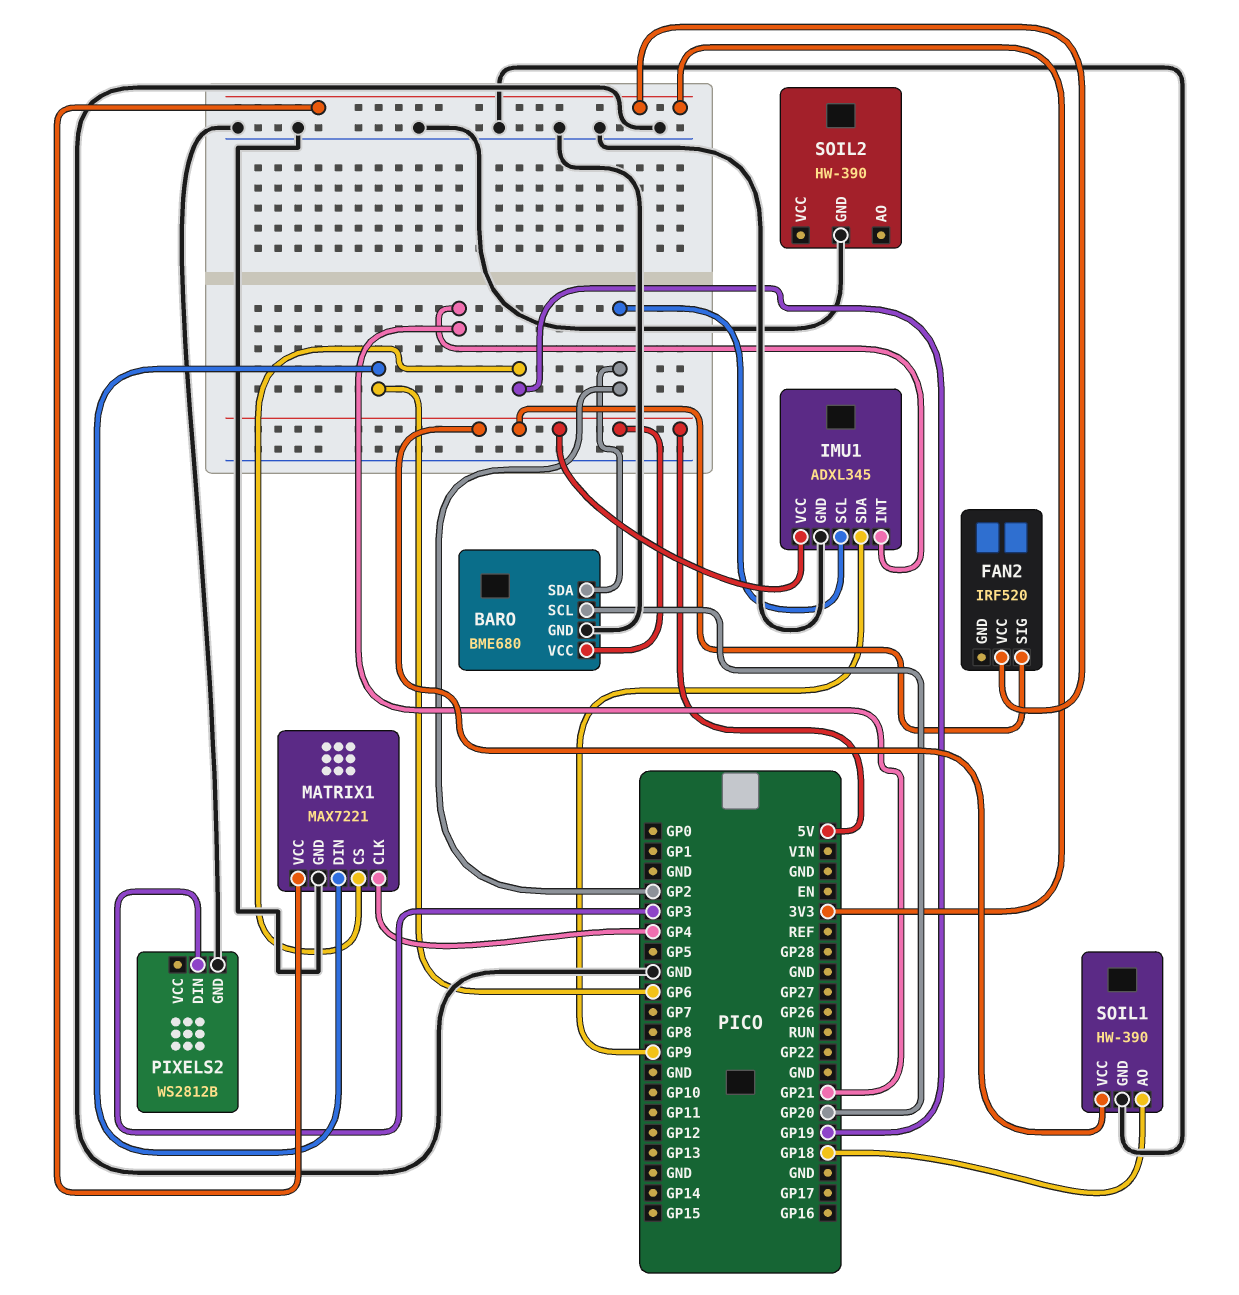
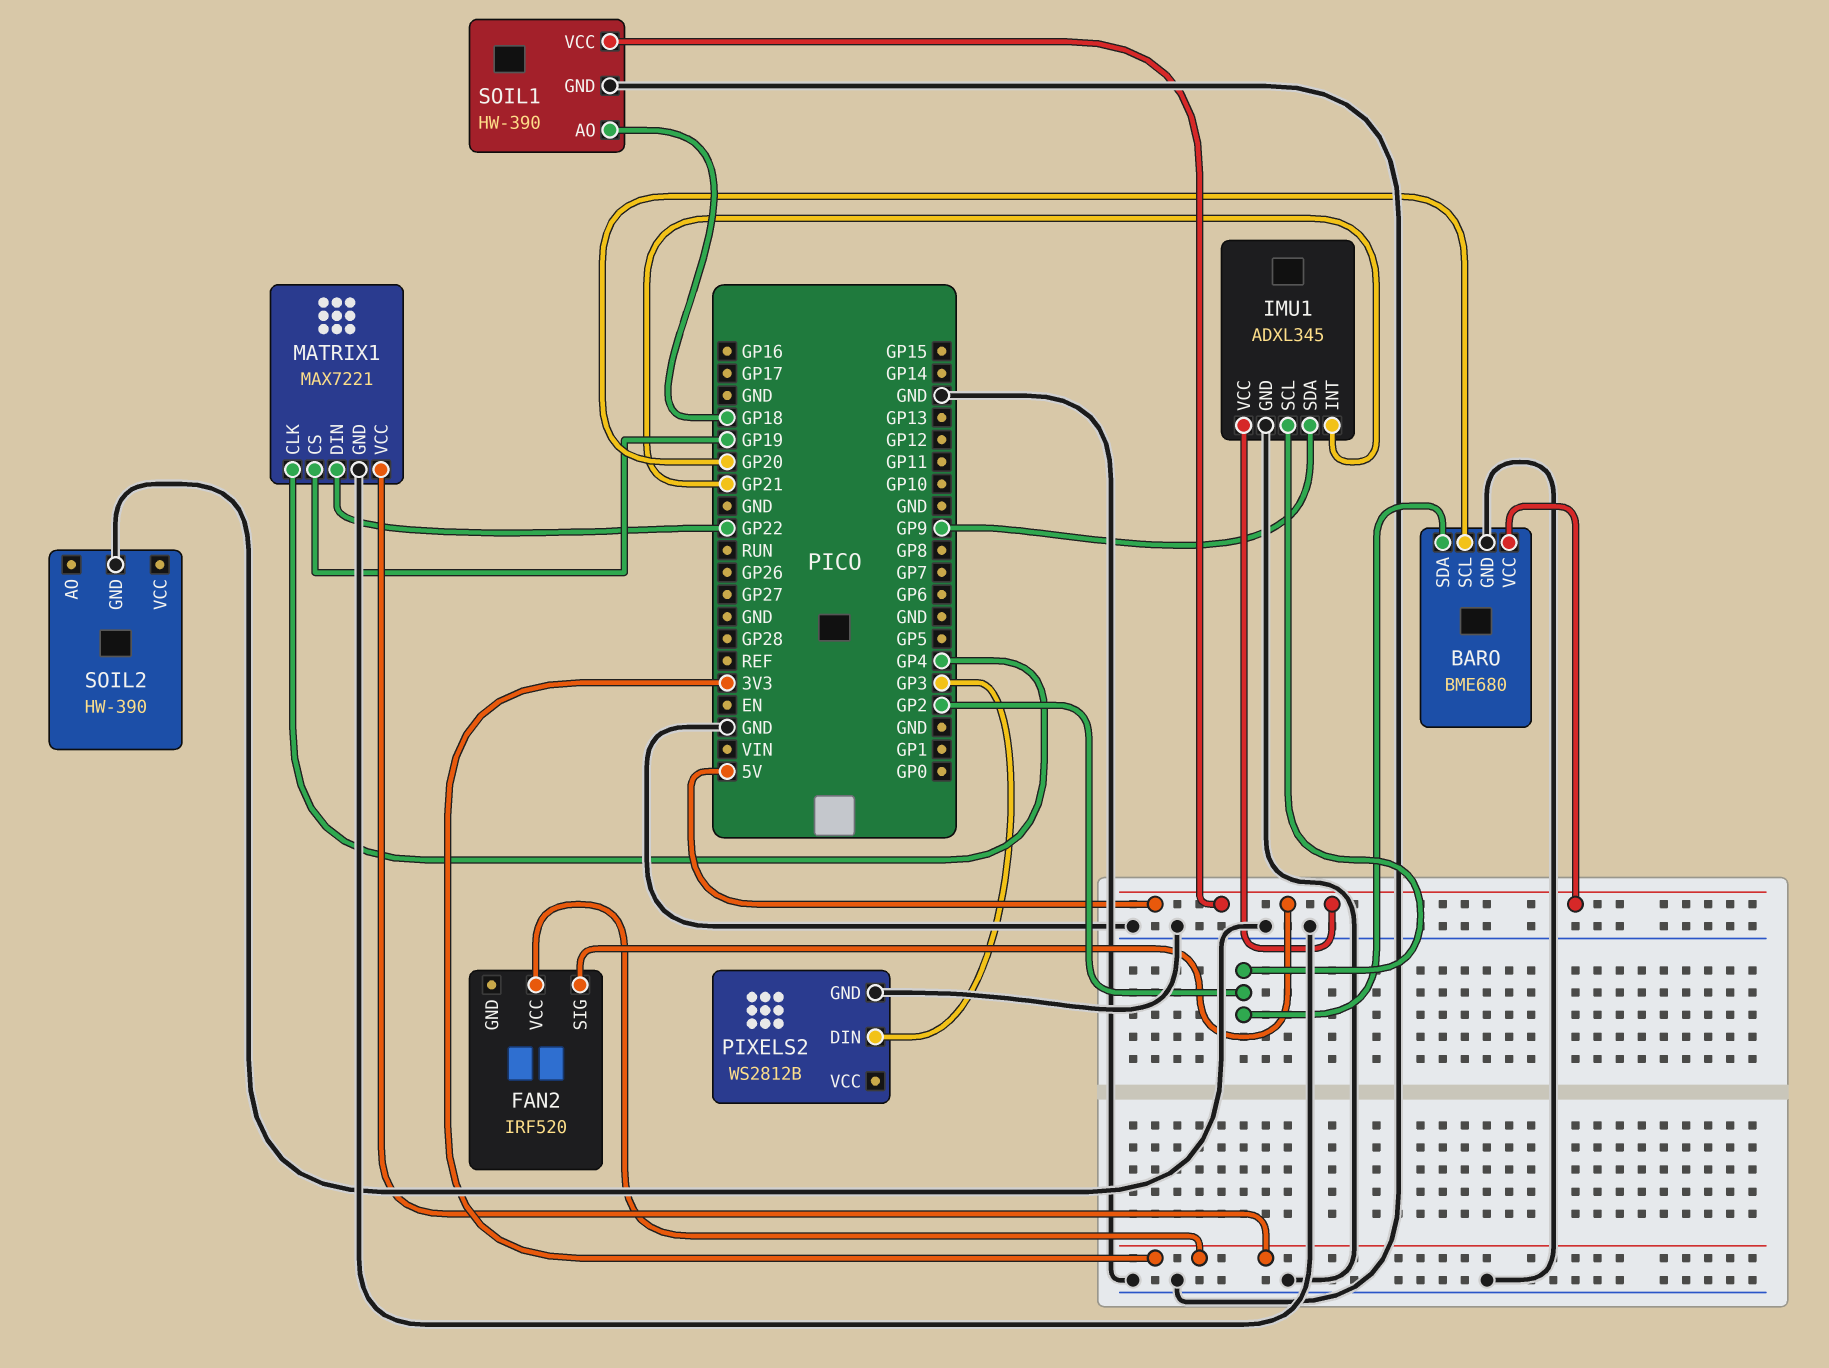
MATRIX1 pin DIN: GP6 -> GP22

